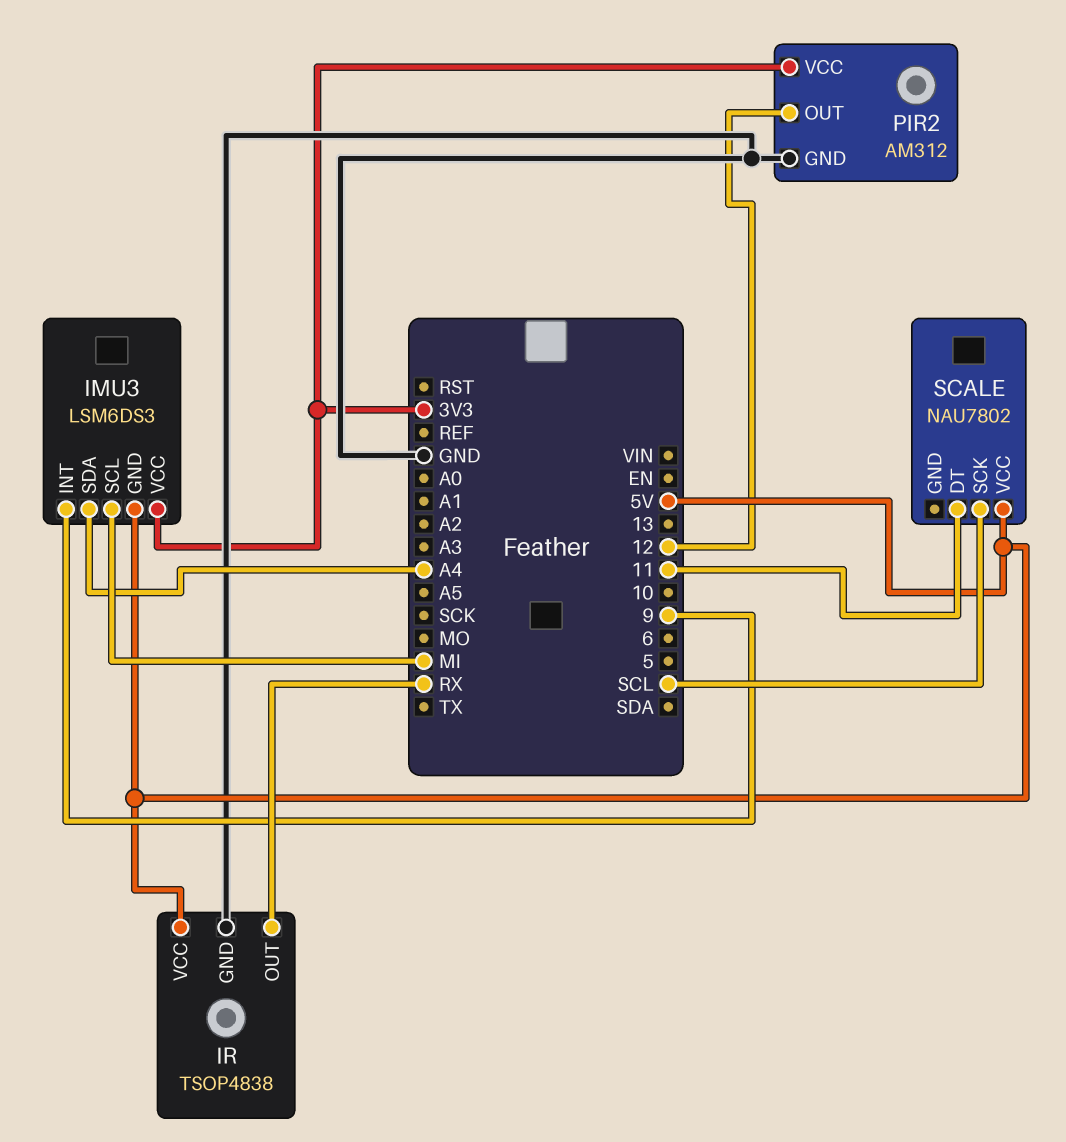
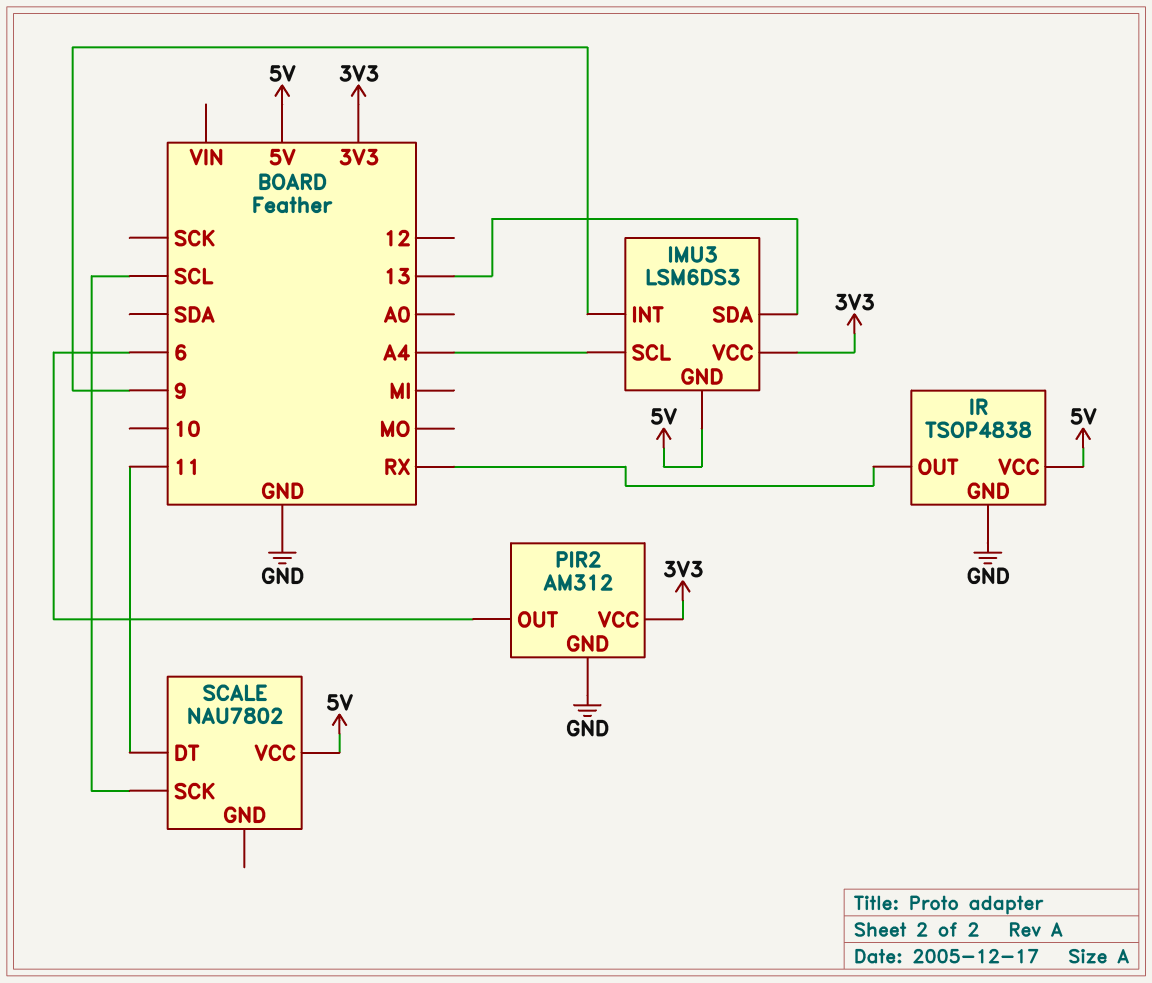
IMU3 pin SCL: MI -> A4
IMU3 pin SDA: A4 -> 13
PIR2 pin OUT: 12 -> 6

